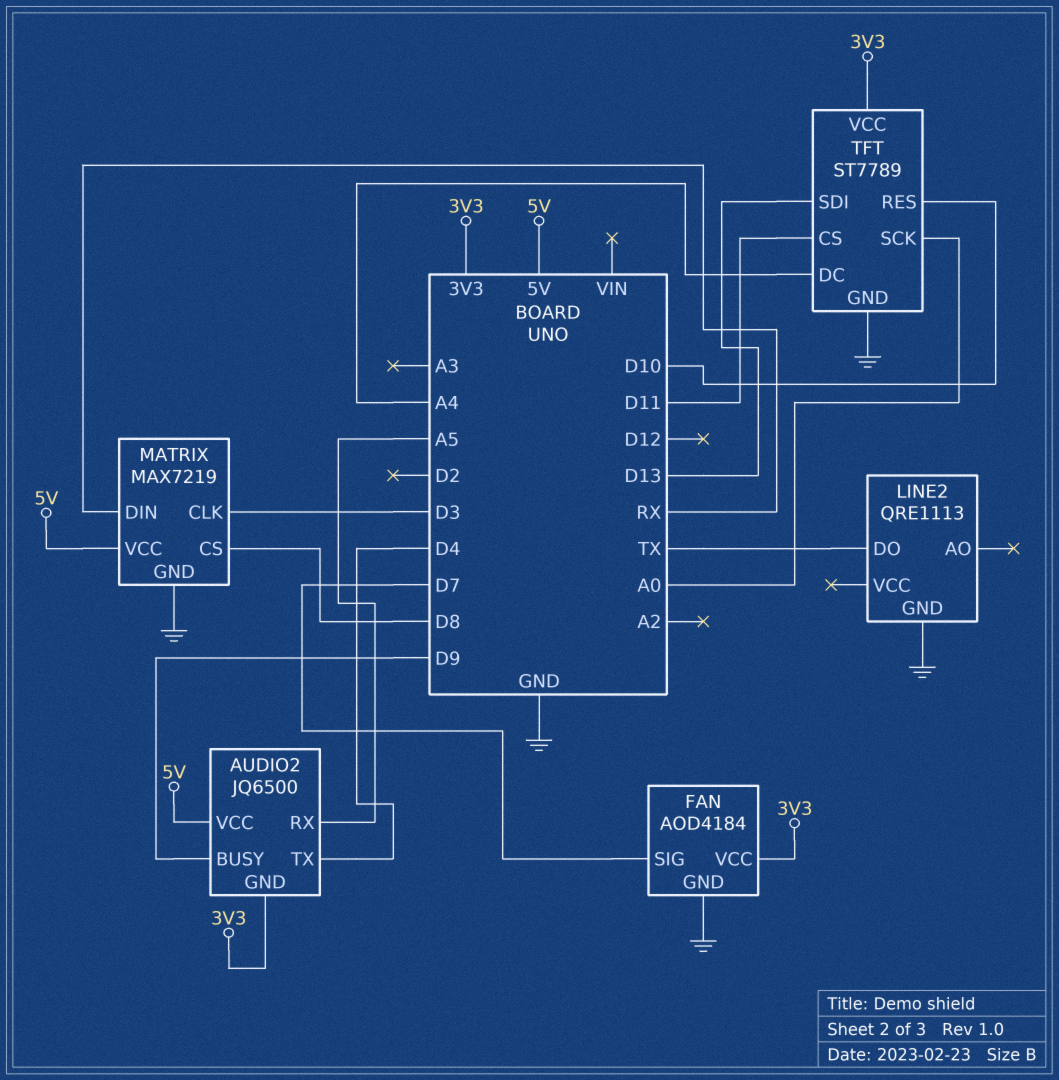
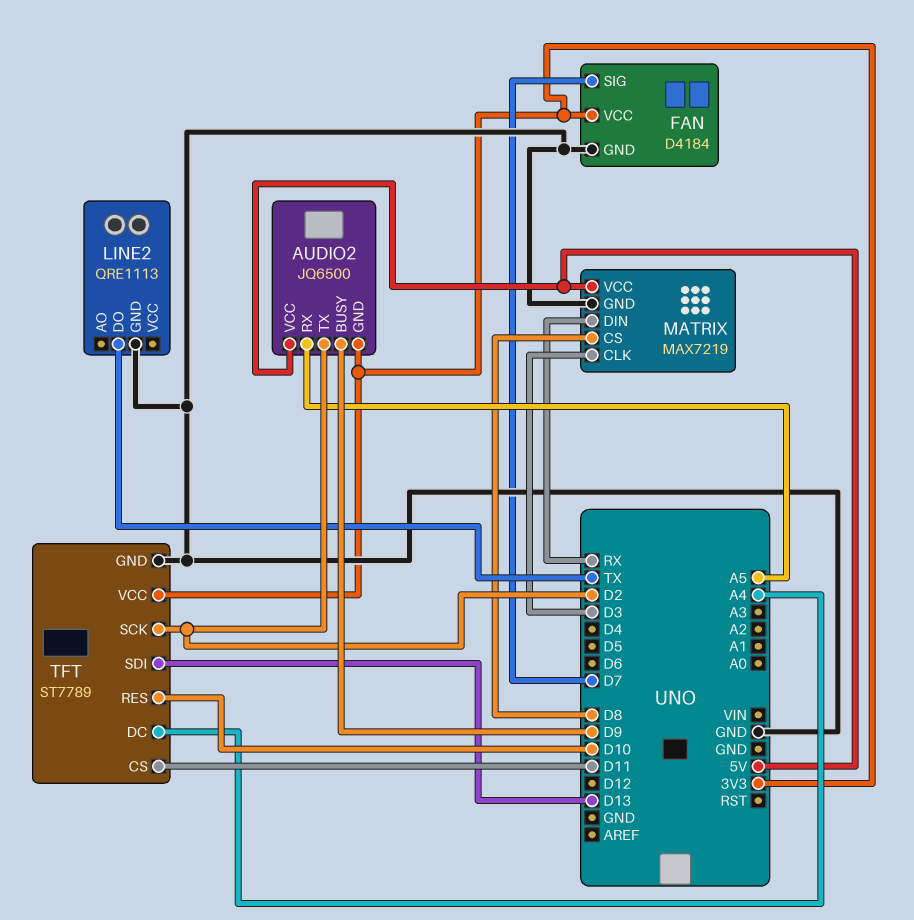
AUDIO2 pin TX: D4 -> D2
FAN: AOD4184 -> D4184
TFT pin SCK: A0 -> D2

